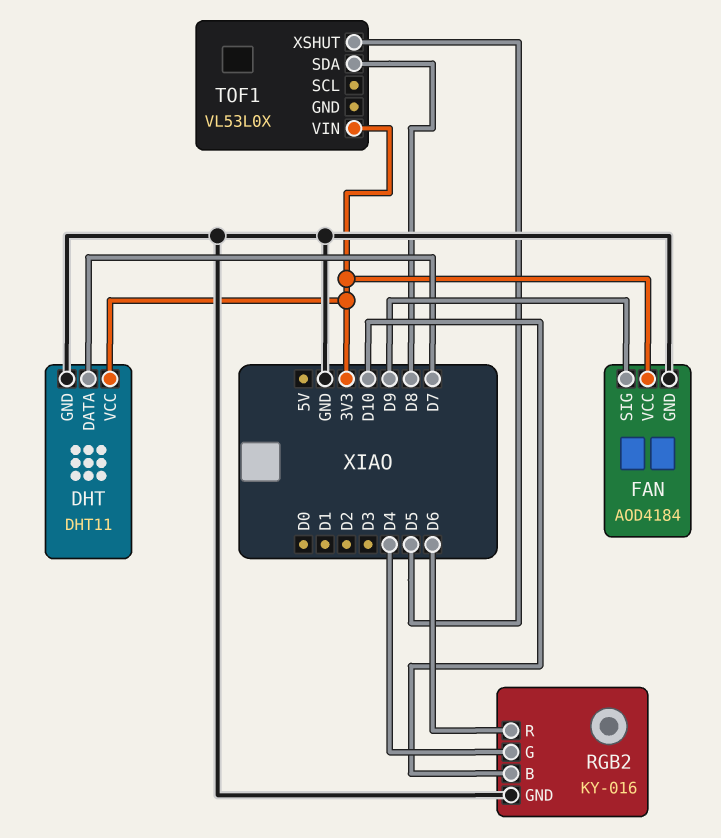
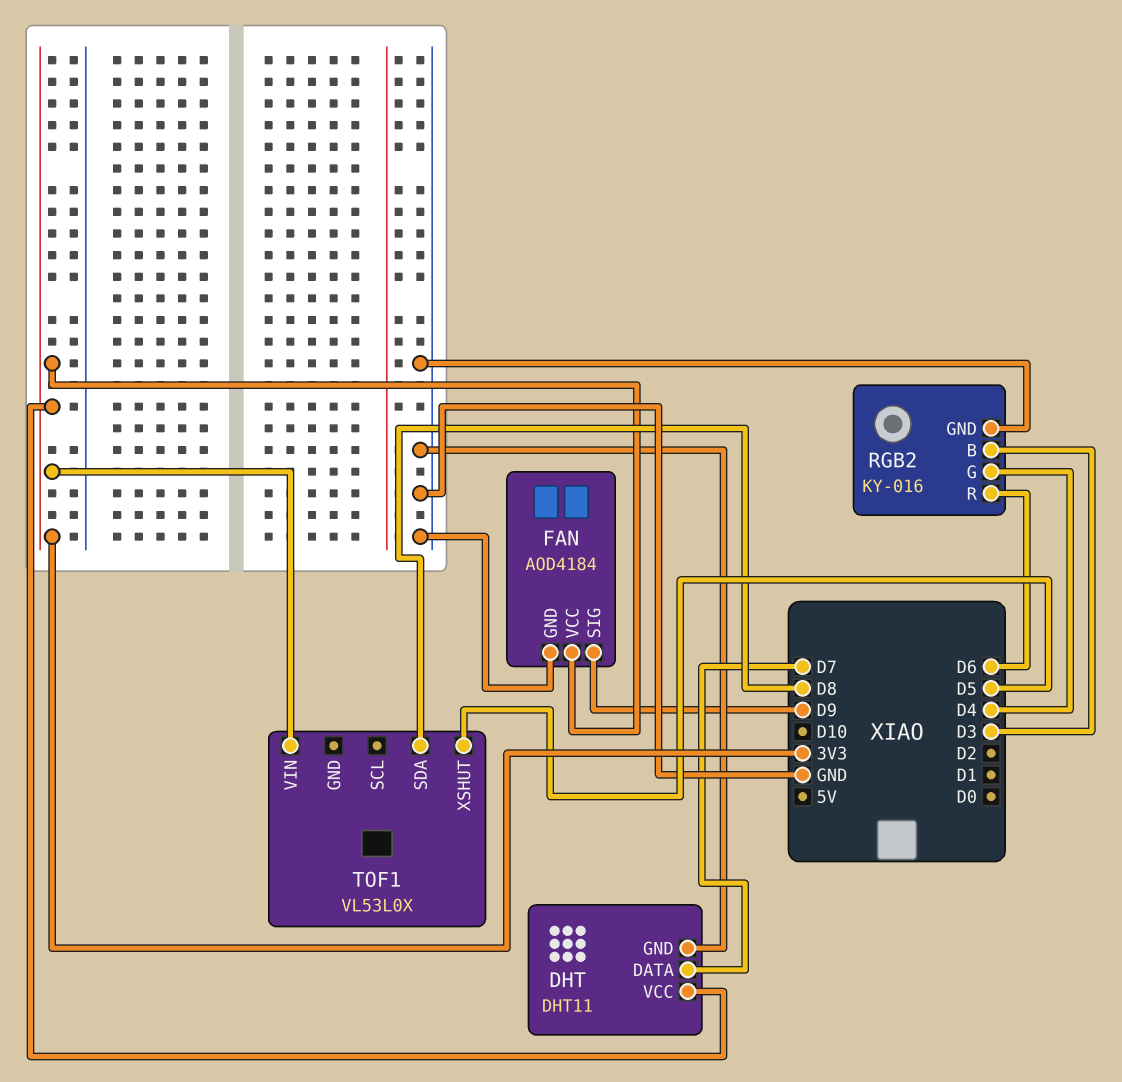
RGB2 pin B: D10 -> D3

